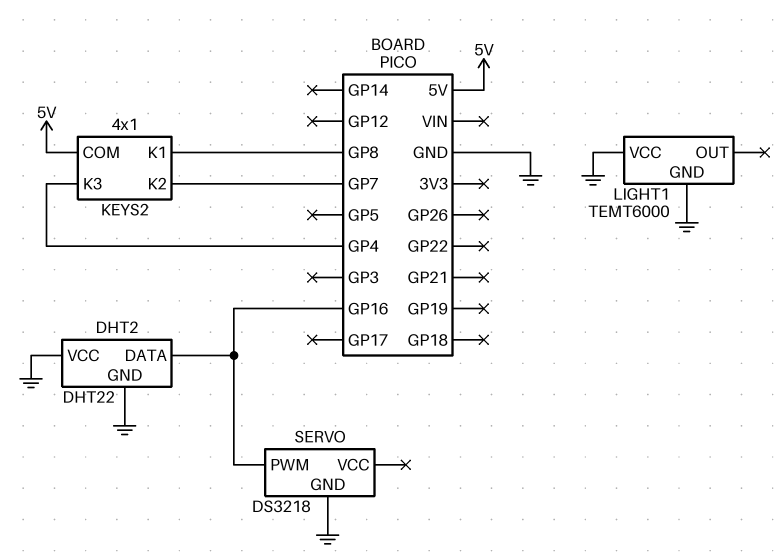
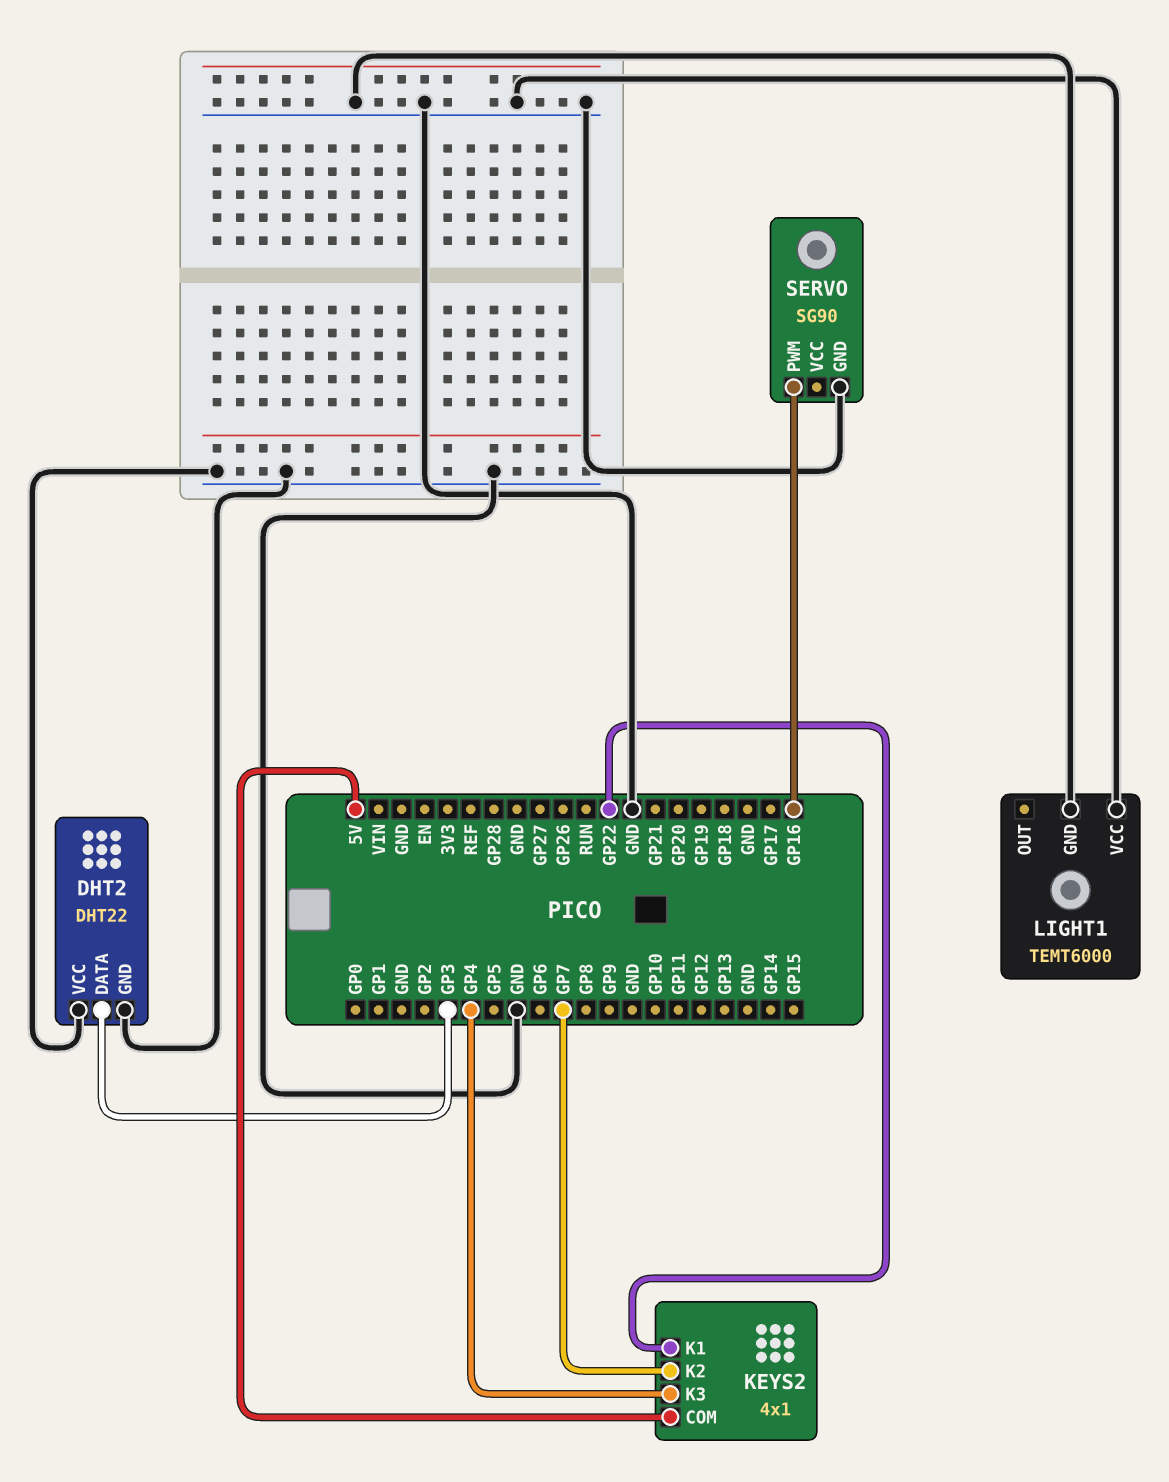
DHT2 pin DATA: GP16 -> GP3
KEYS2 pin K1: GP8 -> GP22
SERVO: DS3218 -> SG90

